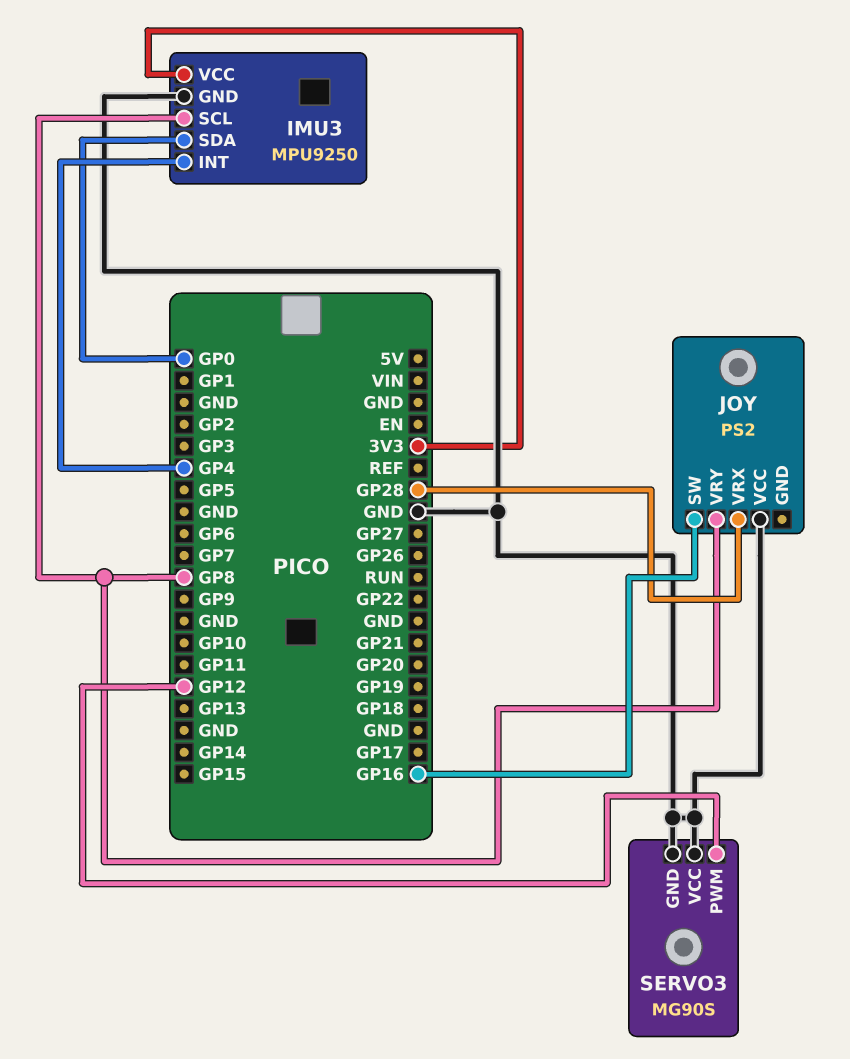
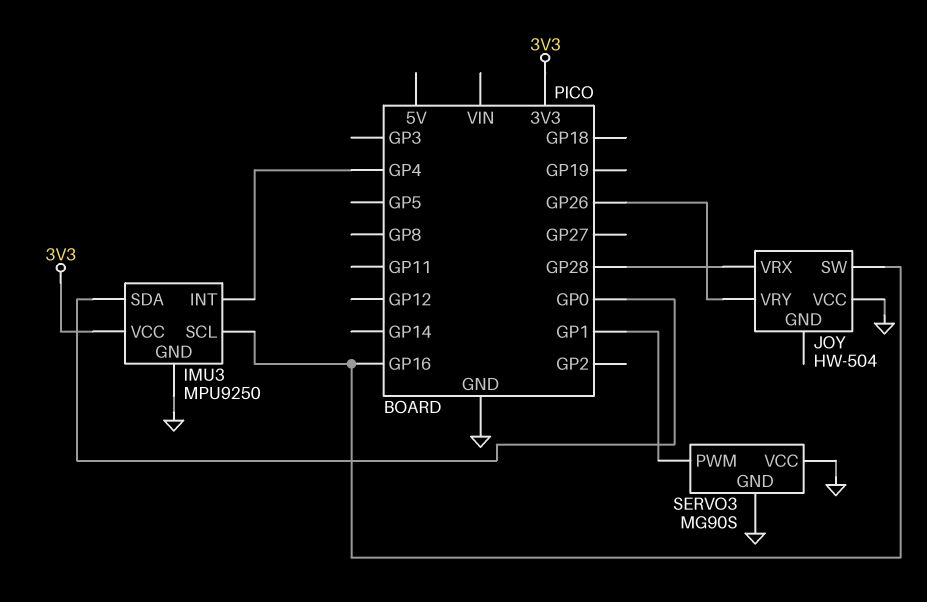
IMU3 pin SCL: GP8 -> GP16
JOY: PS2 -> HW-504
JOY pin VRY: GP8 -> GP26
SERVO3 pin PWM: GP12 -> GP1

